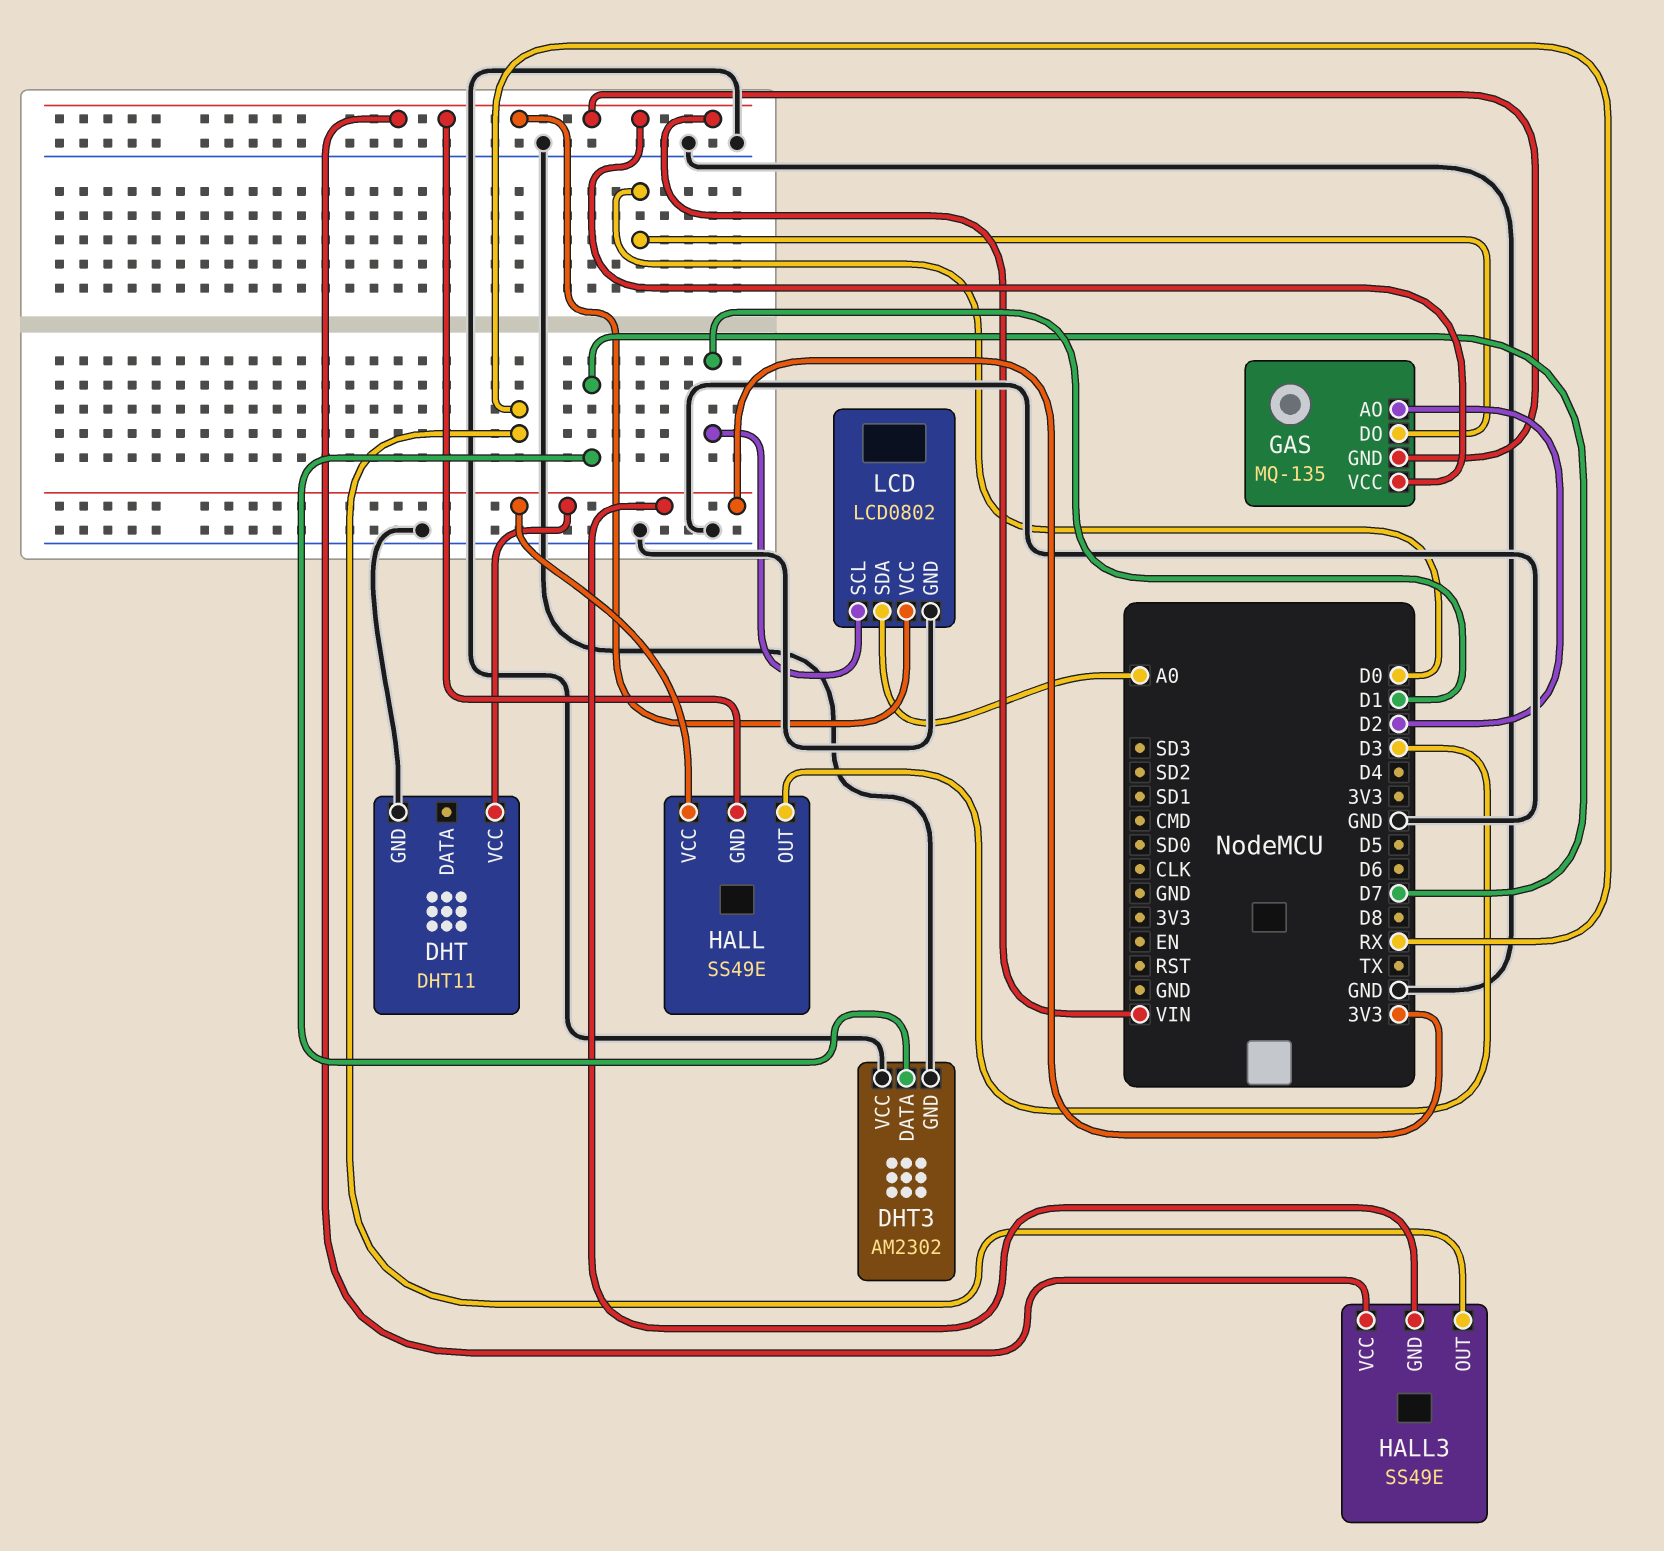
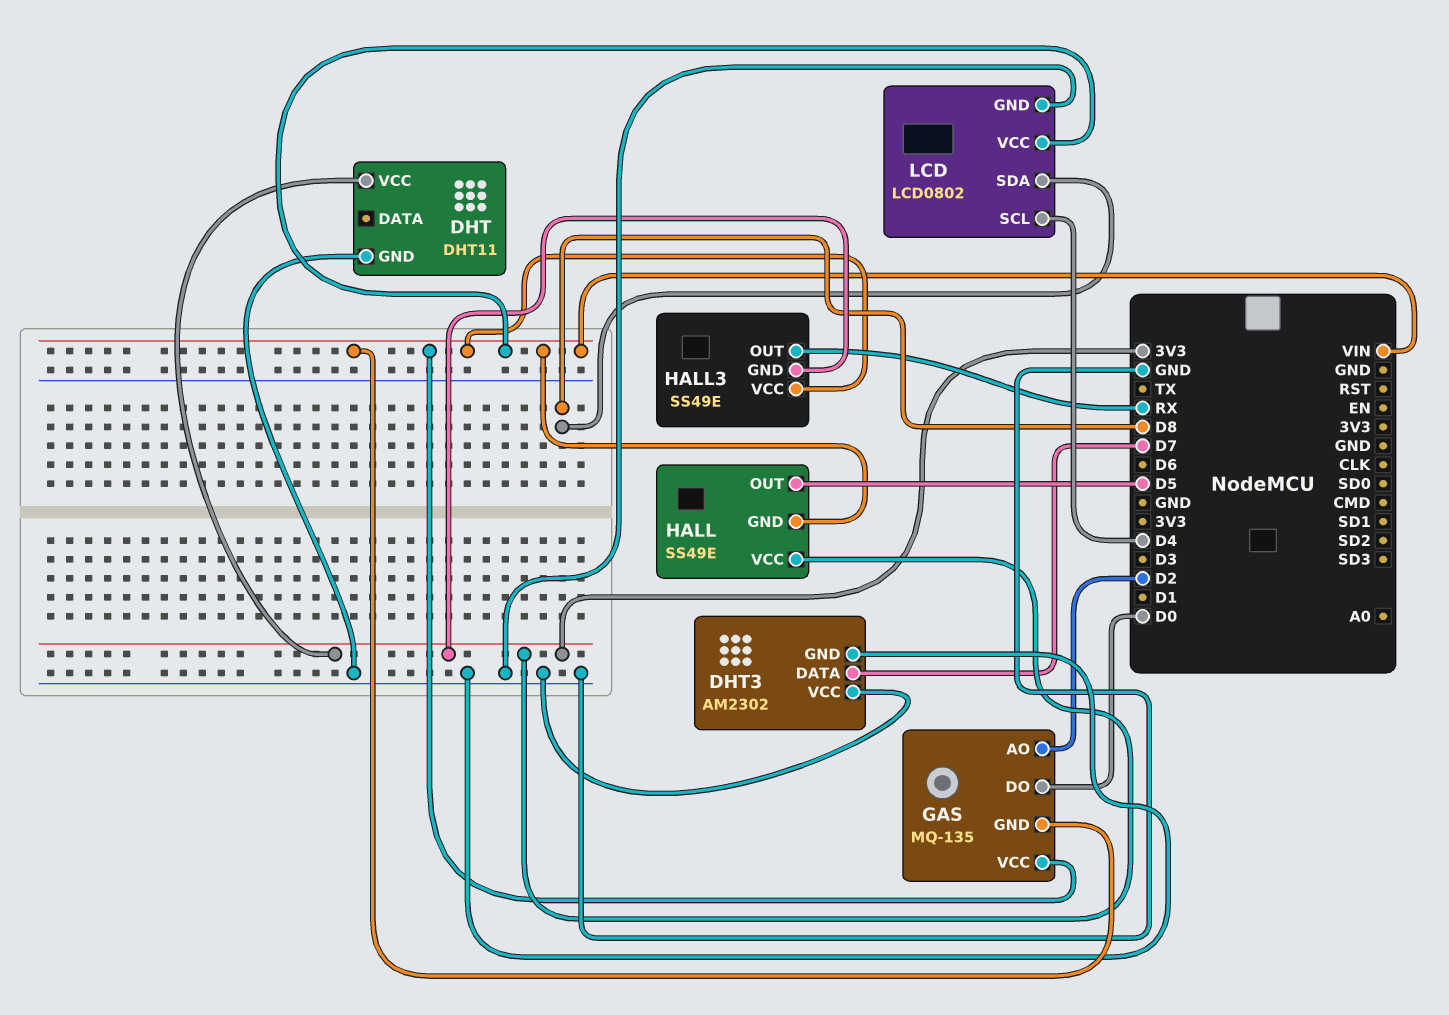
HALL pin OUT: D3 -> D5
LCD pin SCL: D1 -> D4
LCD pin SDA: A0 -> D8

